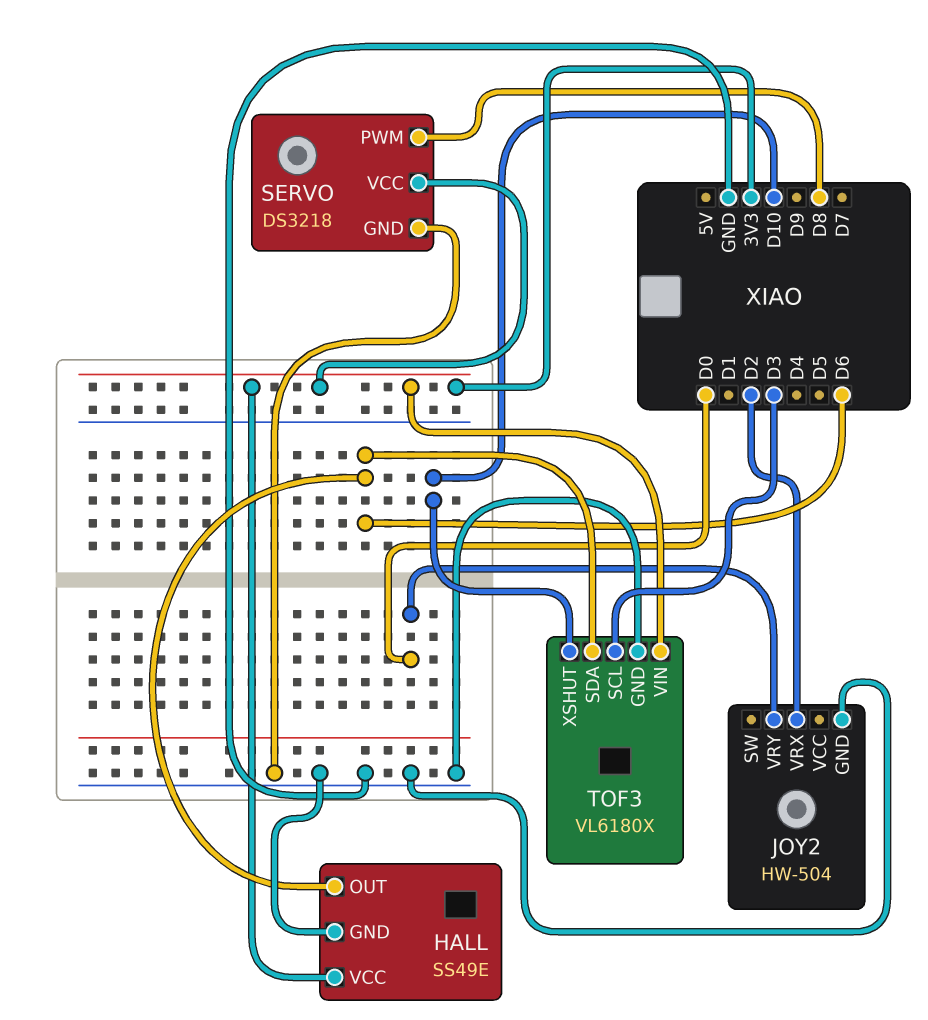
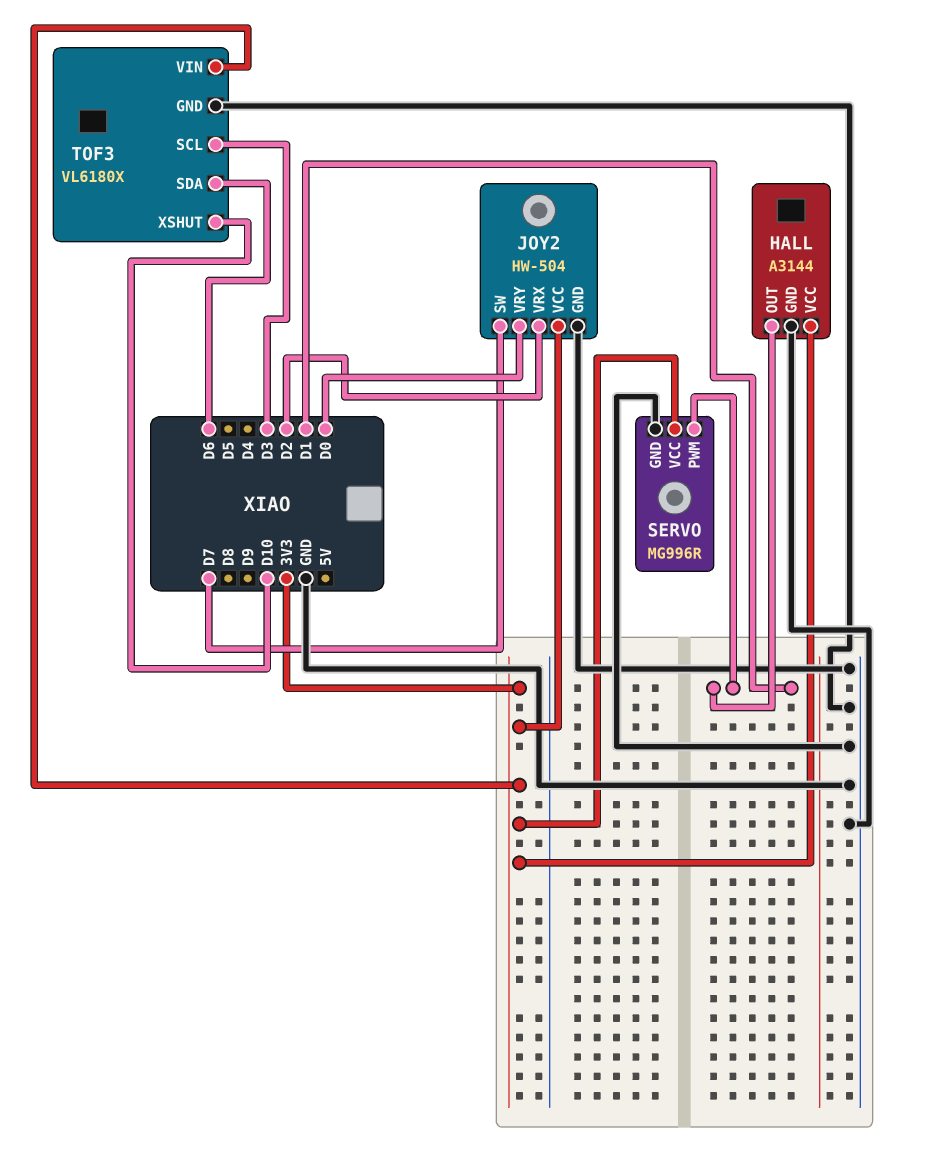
HALL: SS49E -> A3144
HALL pin OUT: D6 -> D1
JOY2 pin SW: none -> D7
JOY2 pin VCC: none -> 3V3
SERVO: DS3218 -> MG996R
SERVO pin PWM: D8 -> D1

